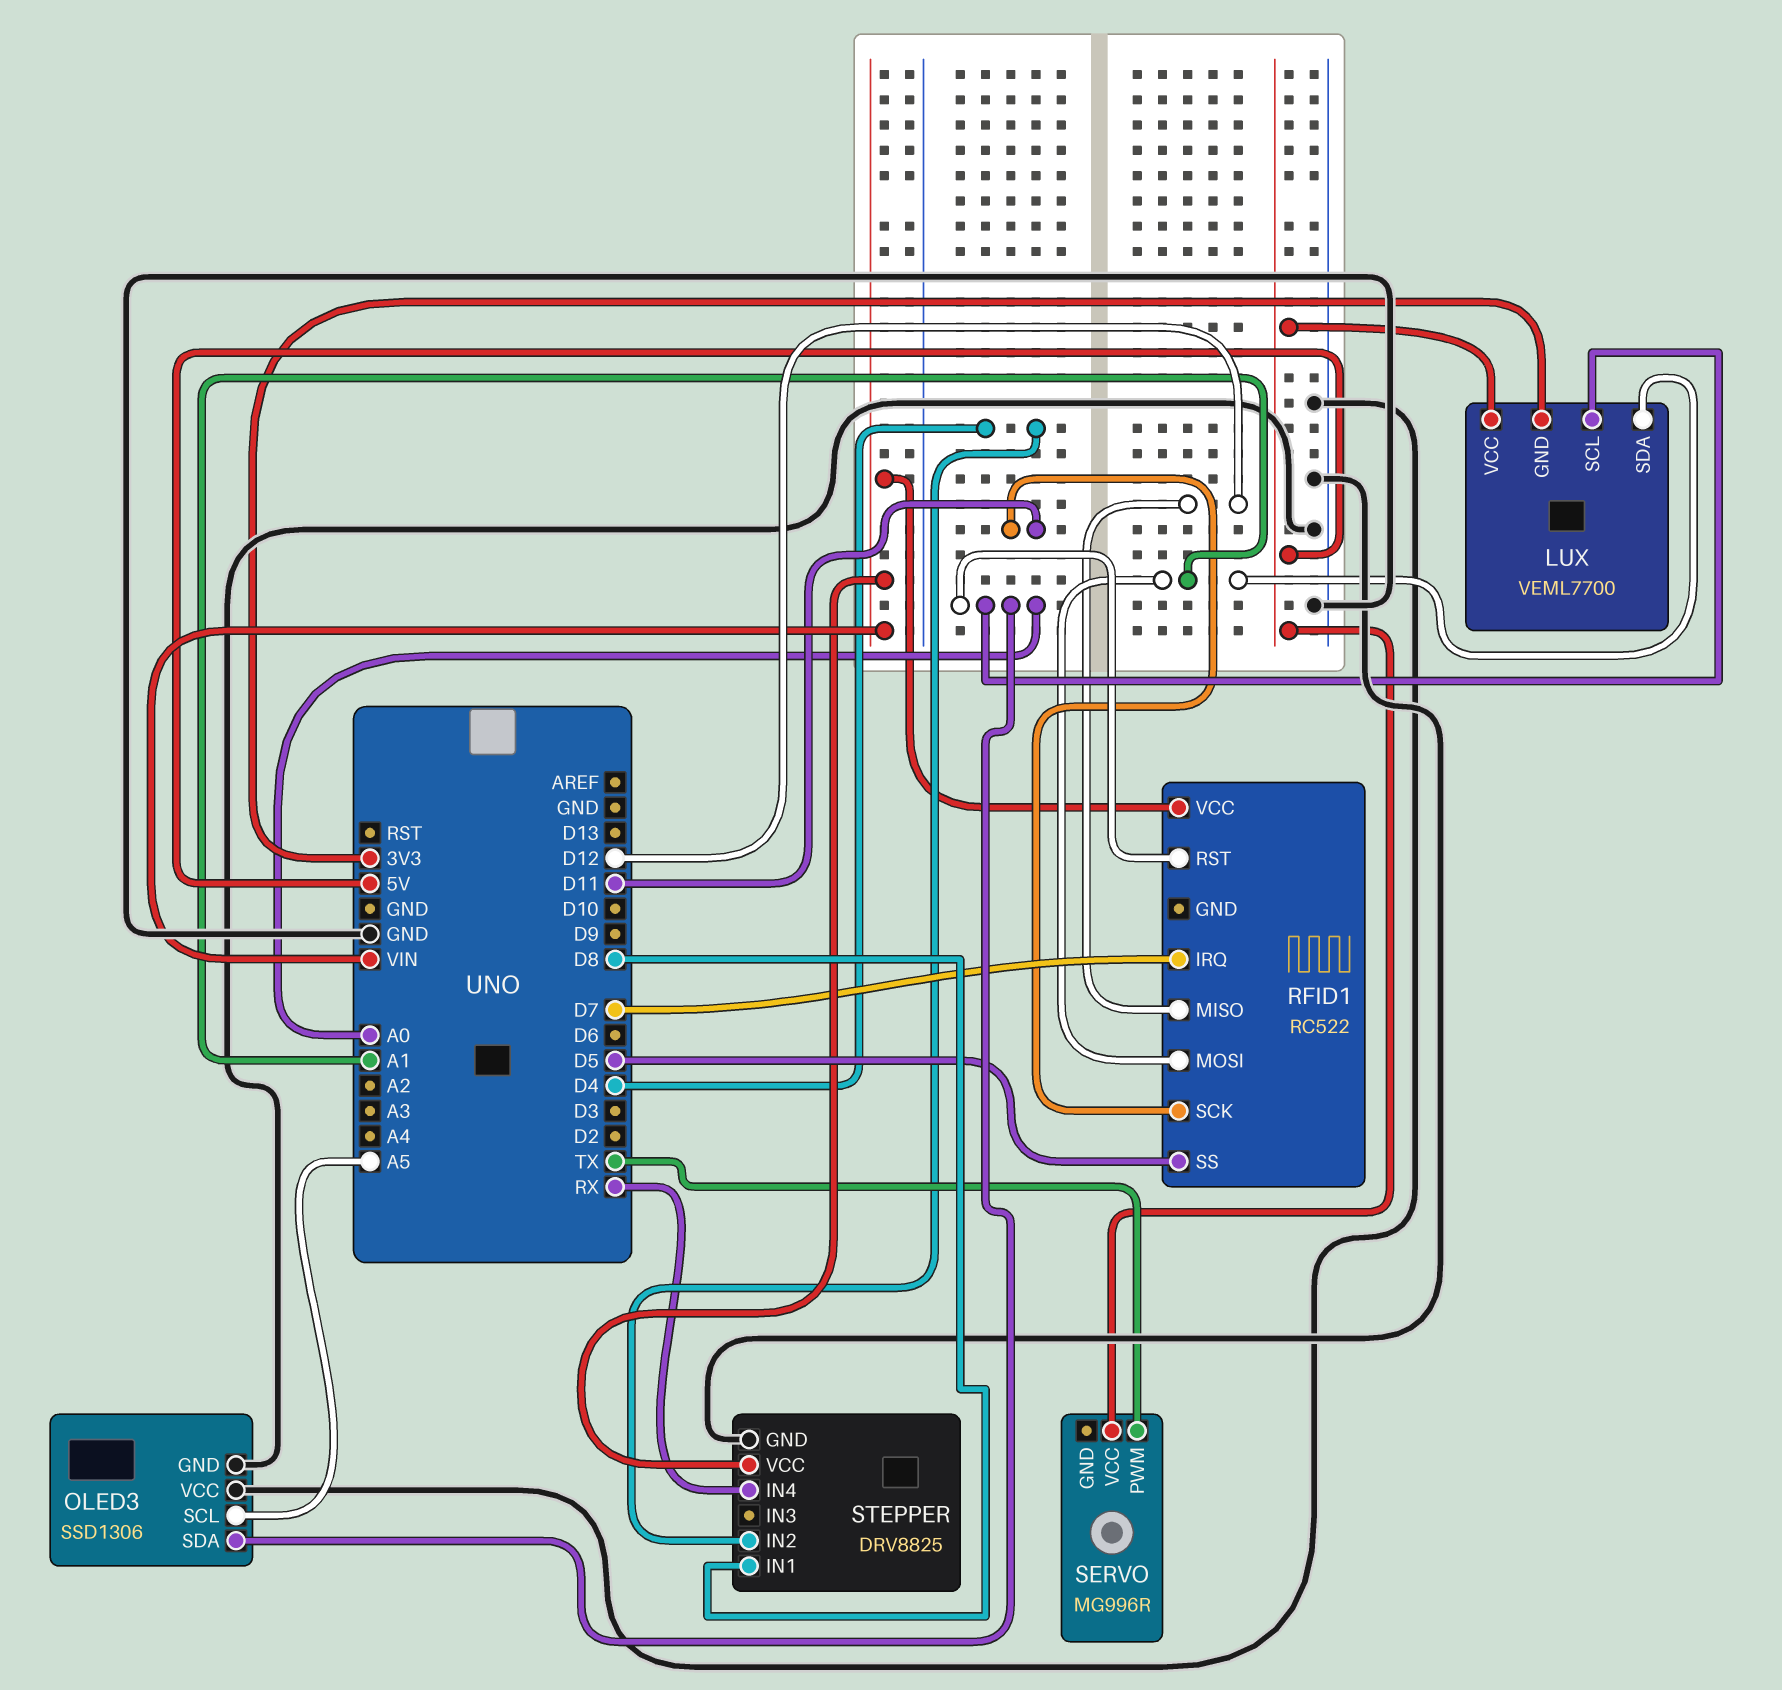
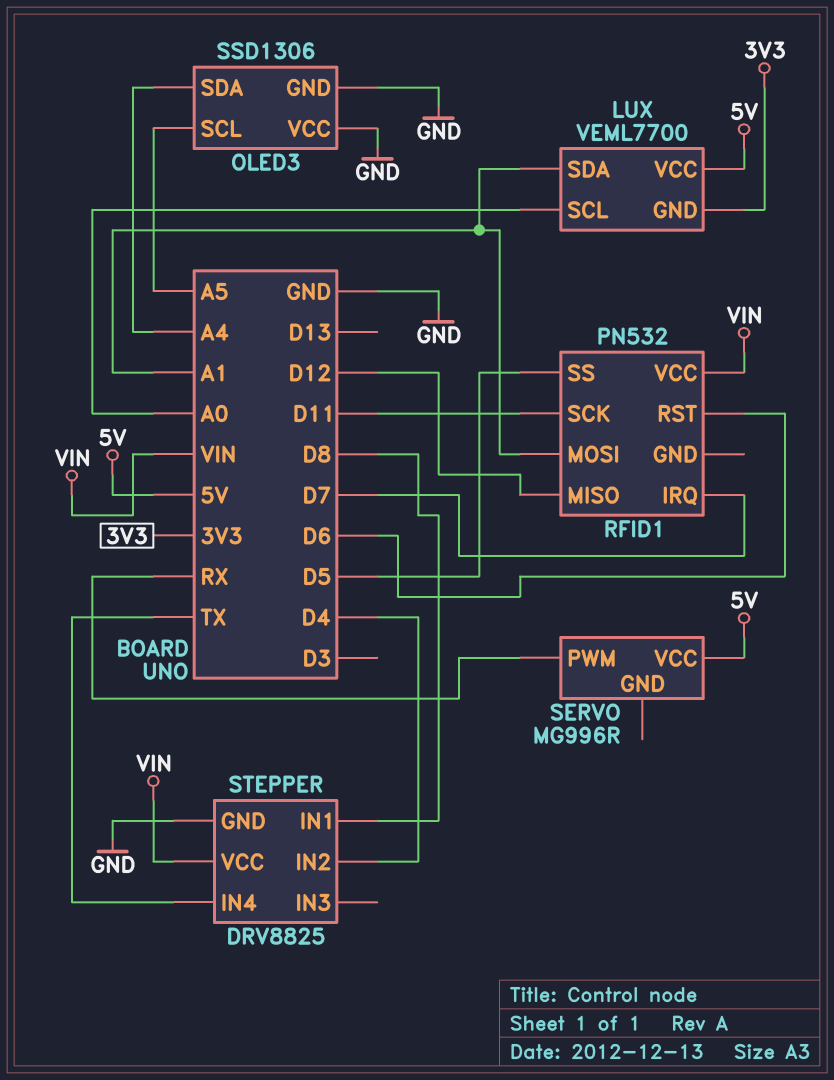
OLED3 pin SDA: A0 -> A4
RFID1: RC522 -> PN532
RFID1 pin RST: A0 -> D6
SERVO pin PWM: TX -> RX
STEPPER pin IN4: RX -> TX

